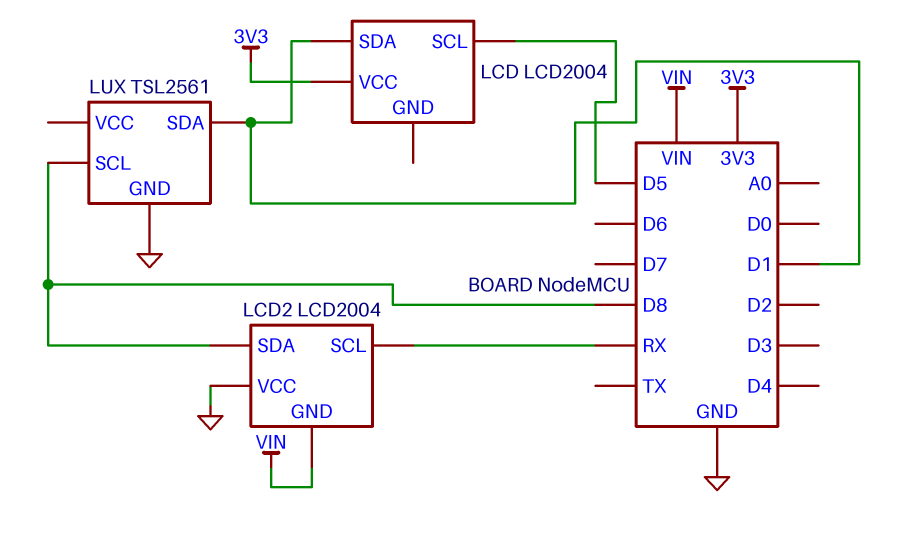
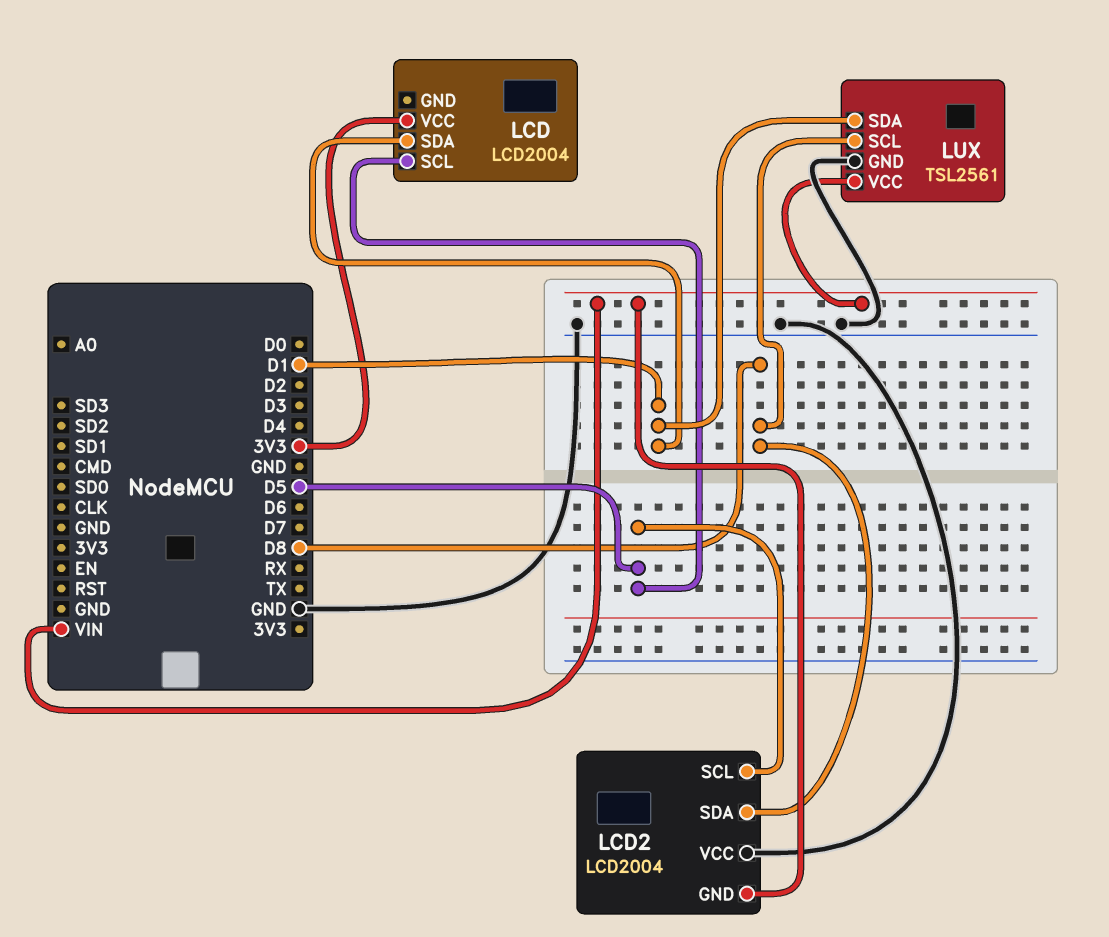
LCD2 pin SCL: RX -> D5
LUX pin VCC: none -> VIN

